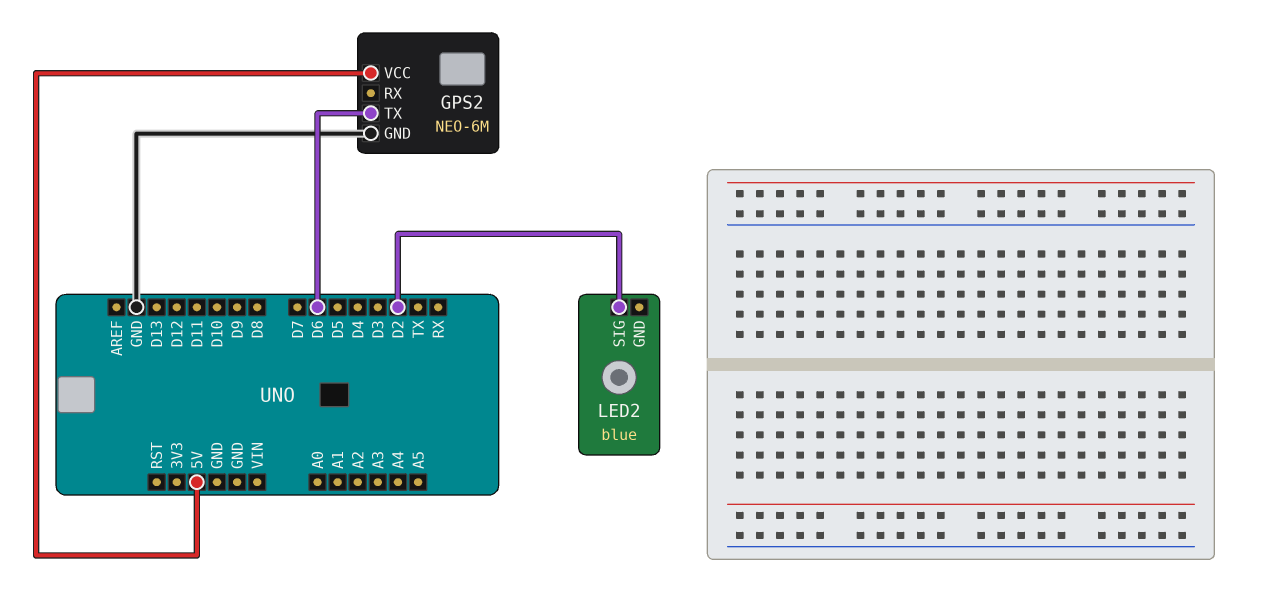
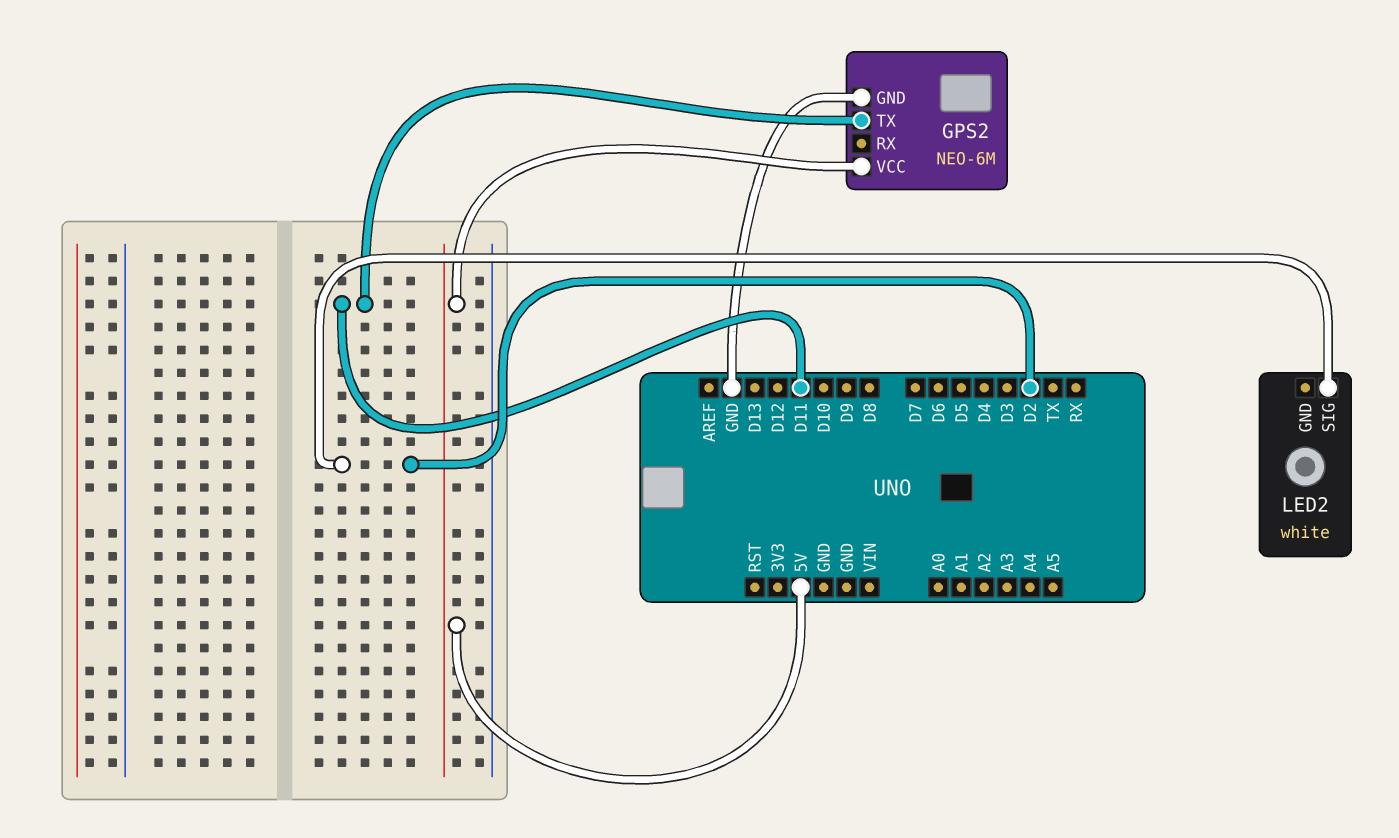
GPS2 pin TX: D6 -> D11
LED2: blue -> white

